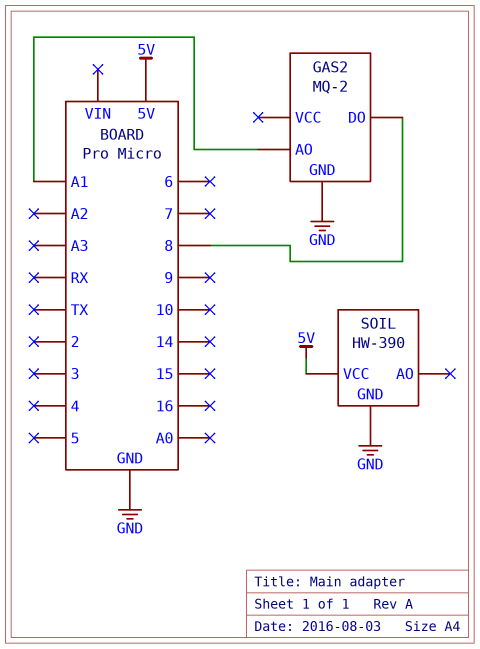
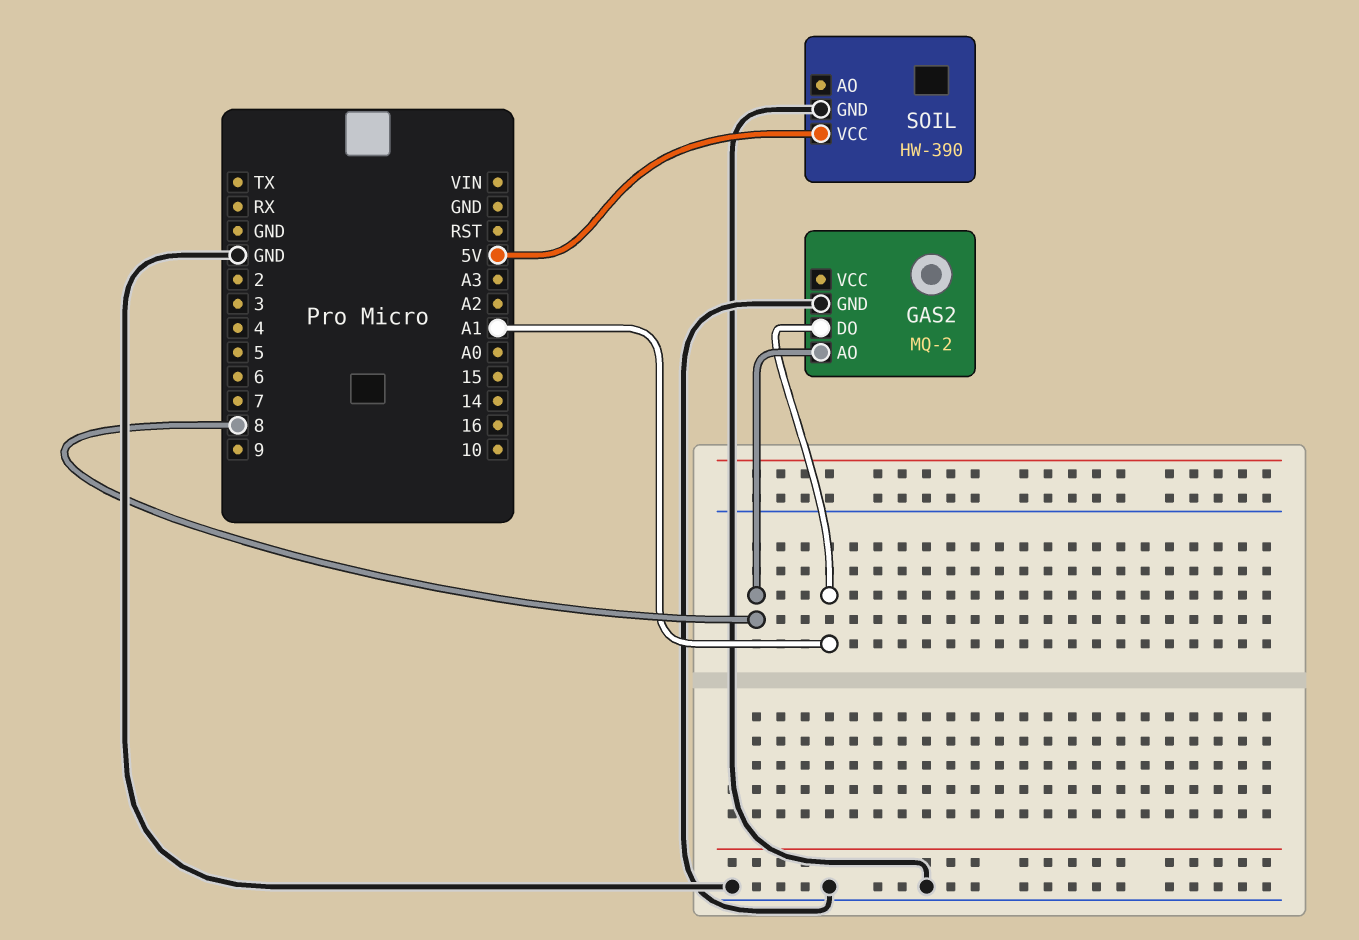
GAS2 pin AO: A1 -> 8
GAS2 pin DO: 8 -> A1

